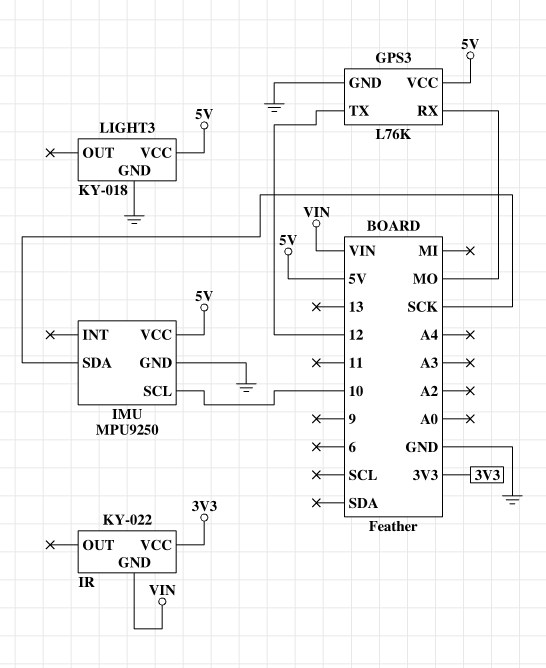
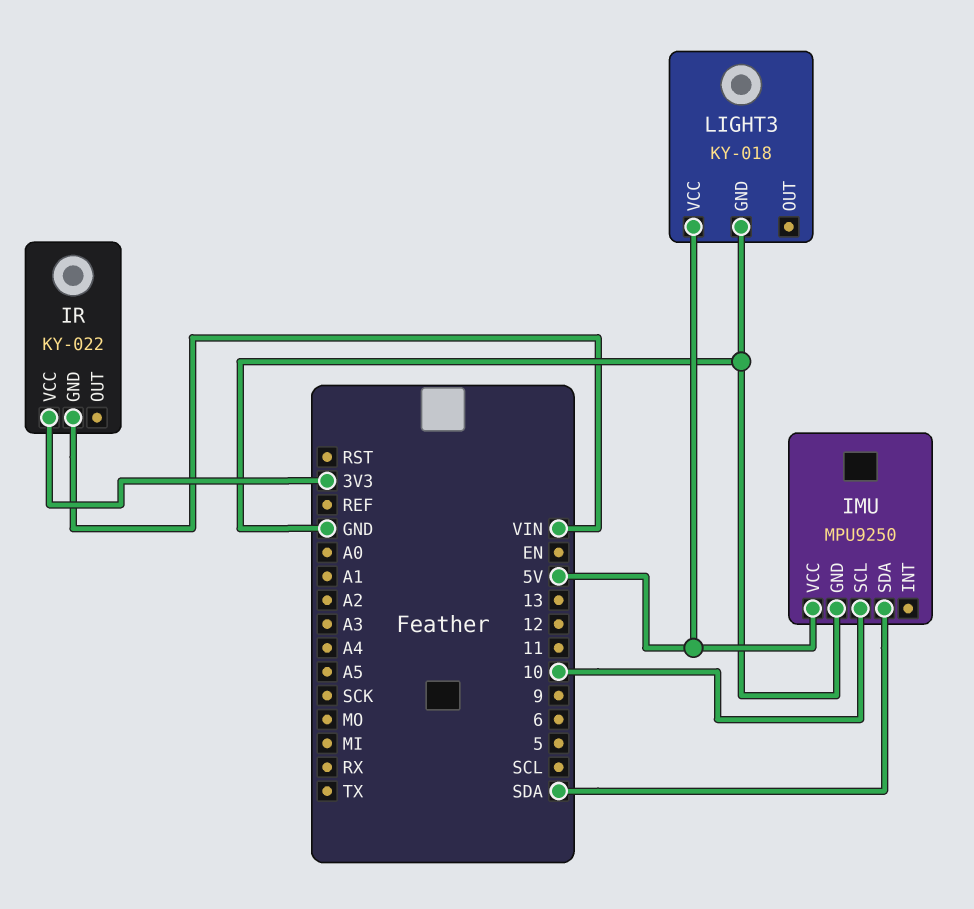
GPS3: L76K -> none
GPS3 pin GND: GND -> none
GPS3 pin RX: MO -> none
GPS3 pin TX: 12 -> none
GPS3 pin VCC: 5V -> none
IMU pin SDA: SCK -> SDA

